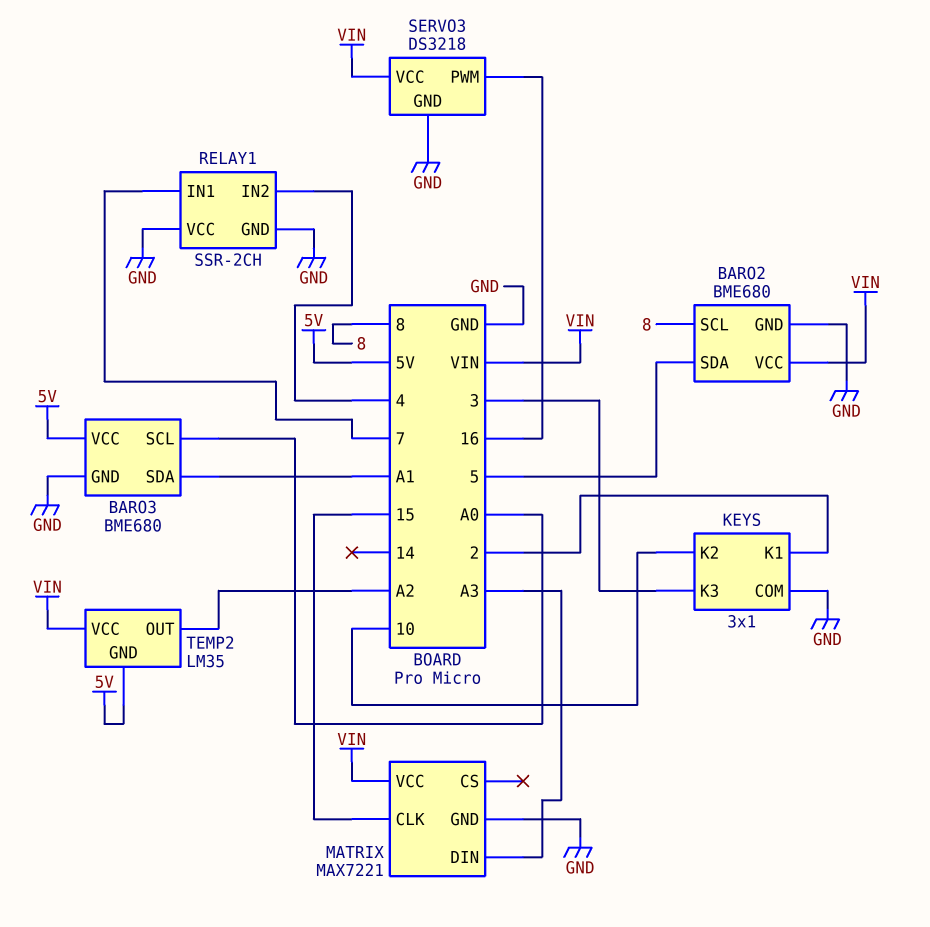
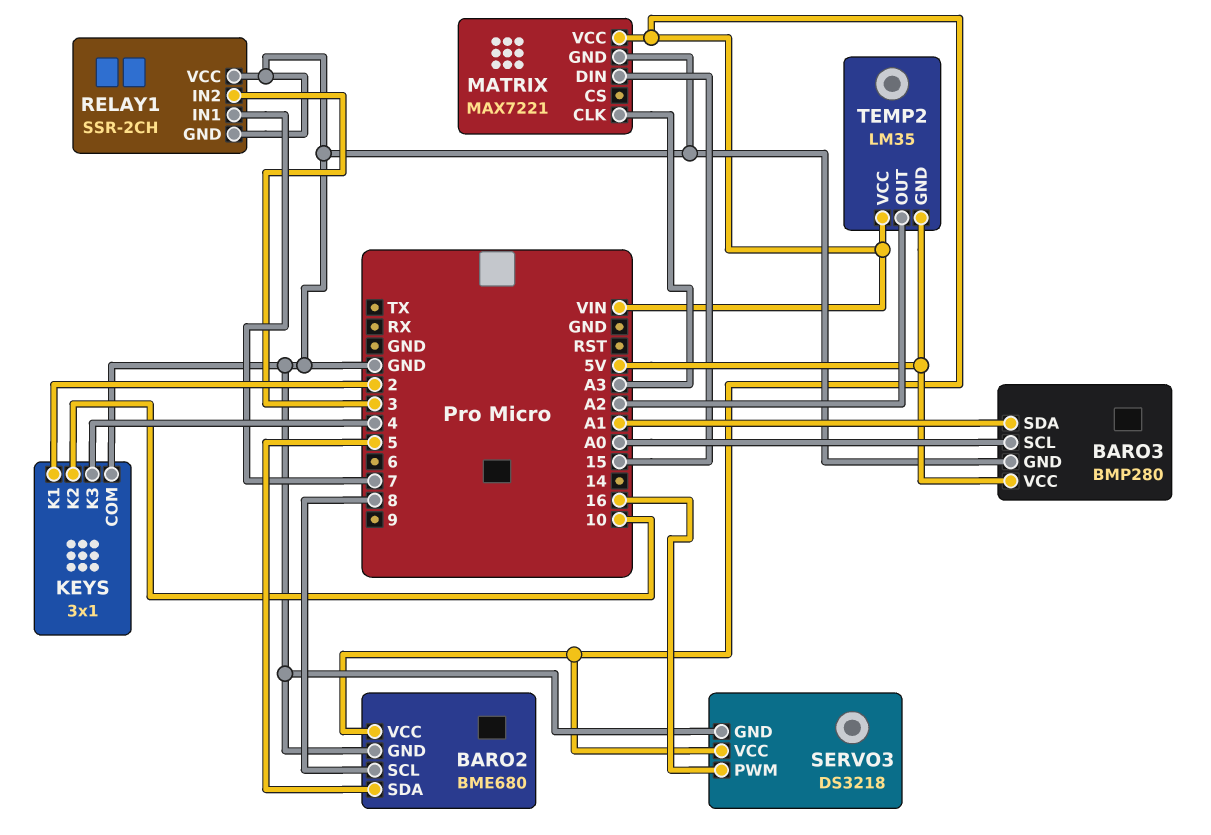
BARO3: BME680 -> BMP280
KEYS pin K3: 3 -> 4
MATRIX pin CLK: 15 -> A3
MATRIX pin DIN: A3 -> 15
RELAY1 pin IN2: 4 -> 3

